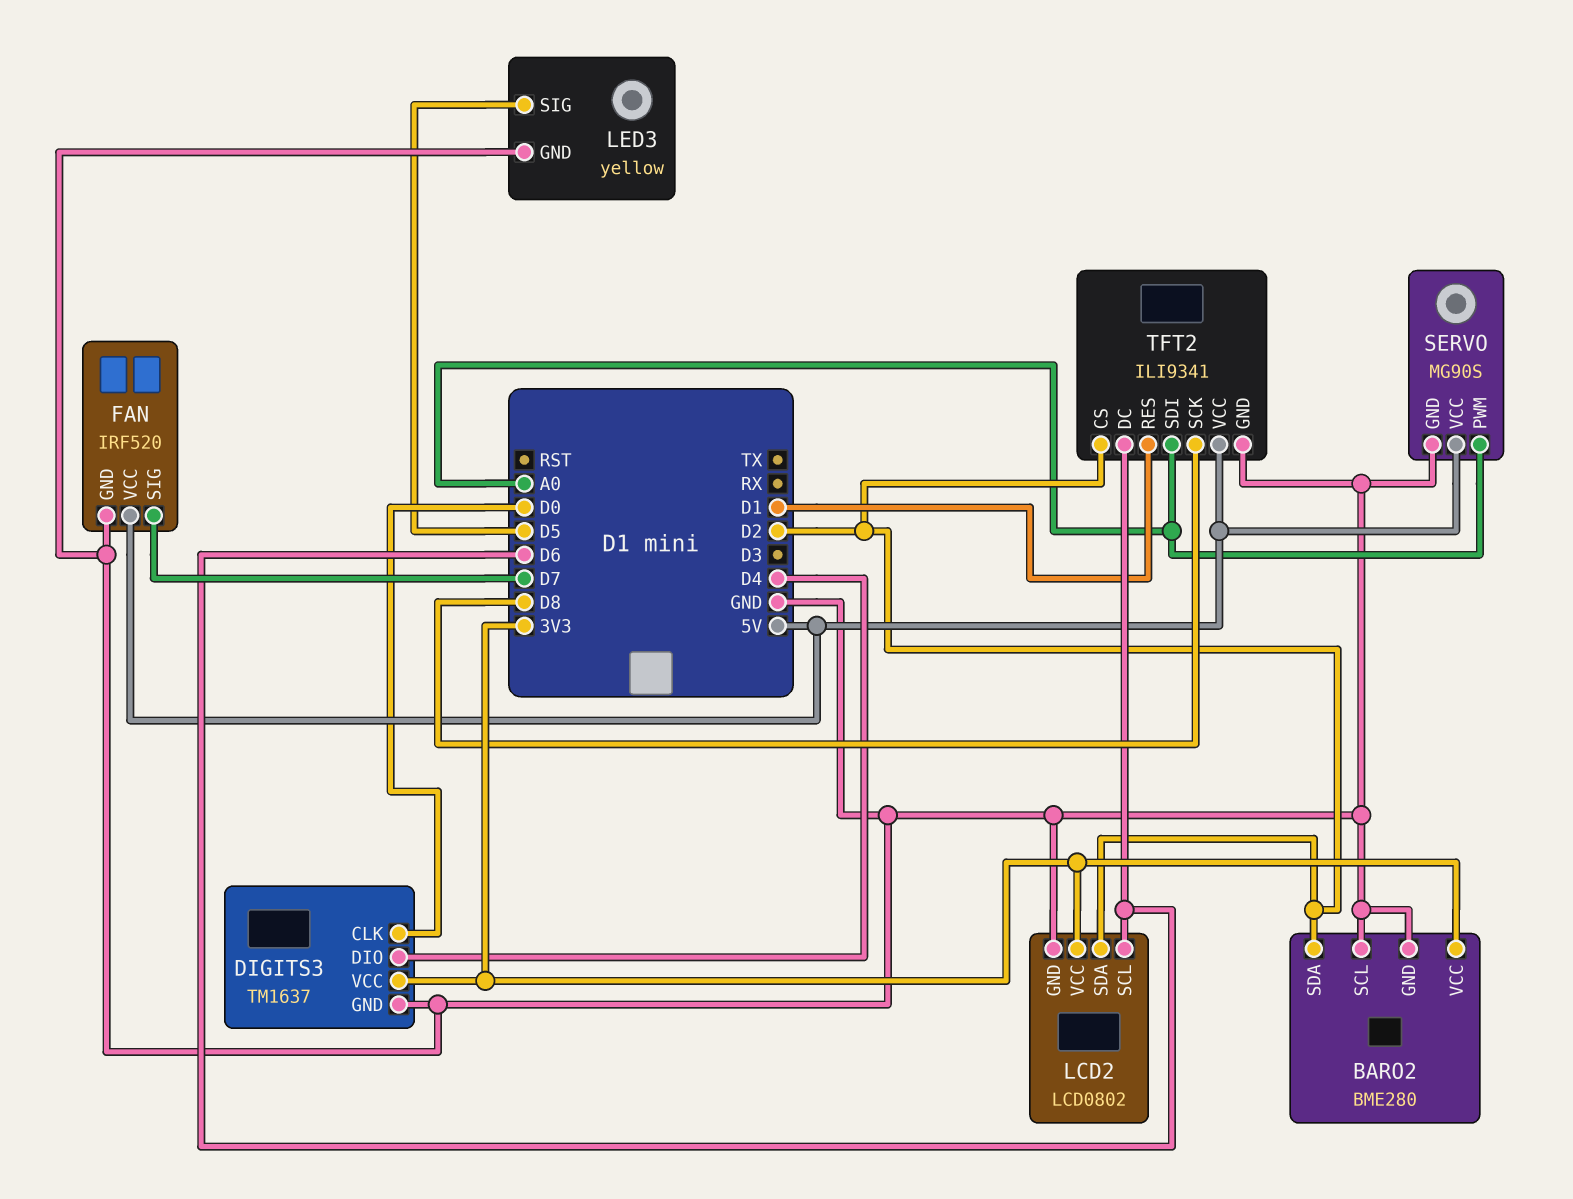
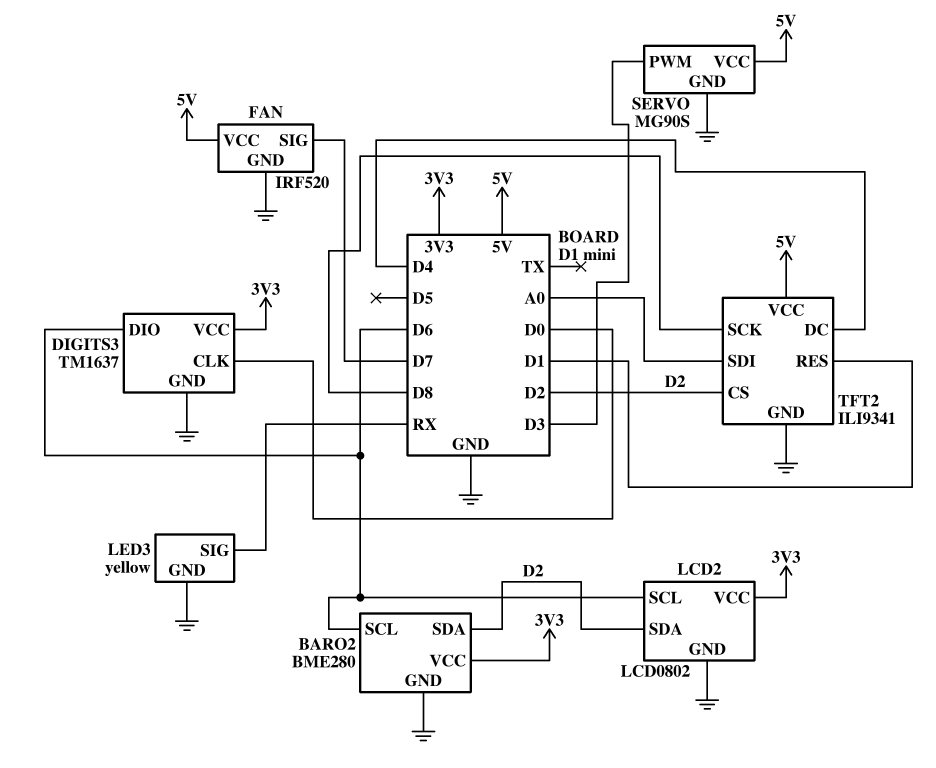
BARO2 pin SCL: GND -> D6
DIGITS3 pin DIO: D4 -> D6
LED3 pin SIG: D5 -> RX
SERVO pin PWM: A0 -> D3
TFT2 pin DC: D6 -> D4

